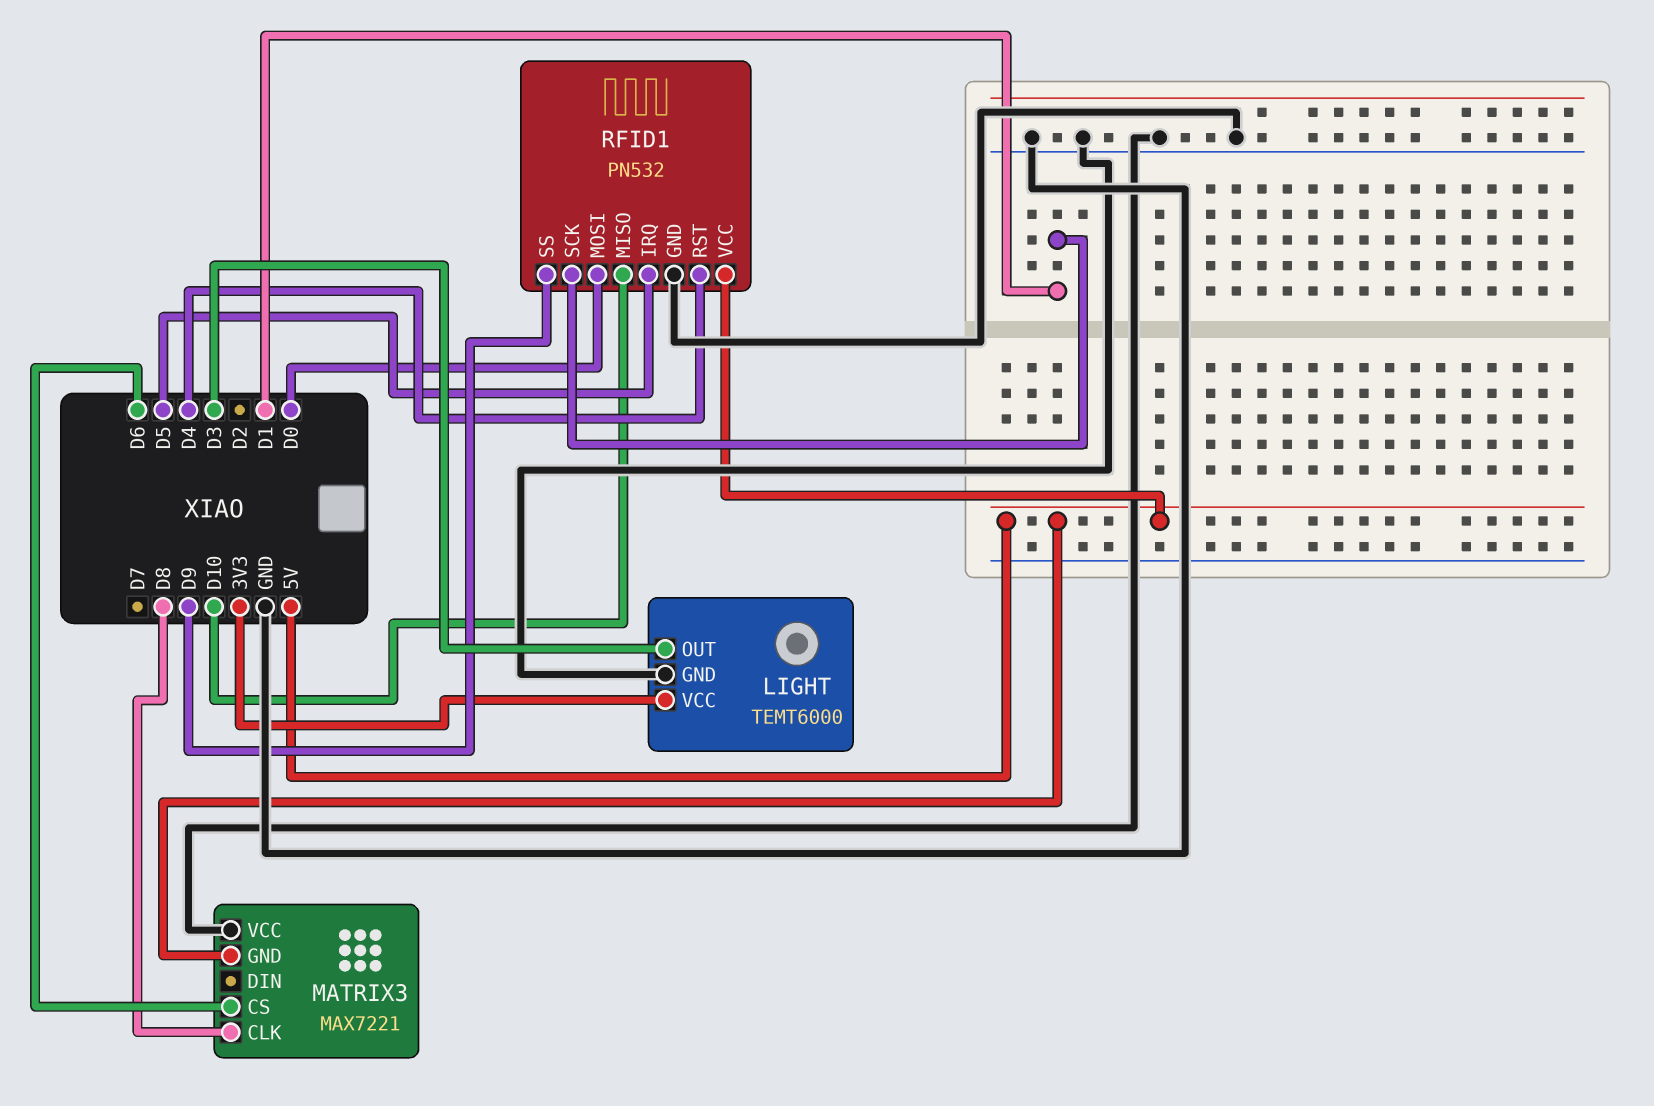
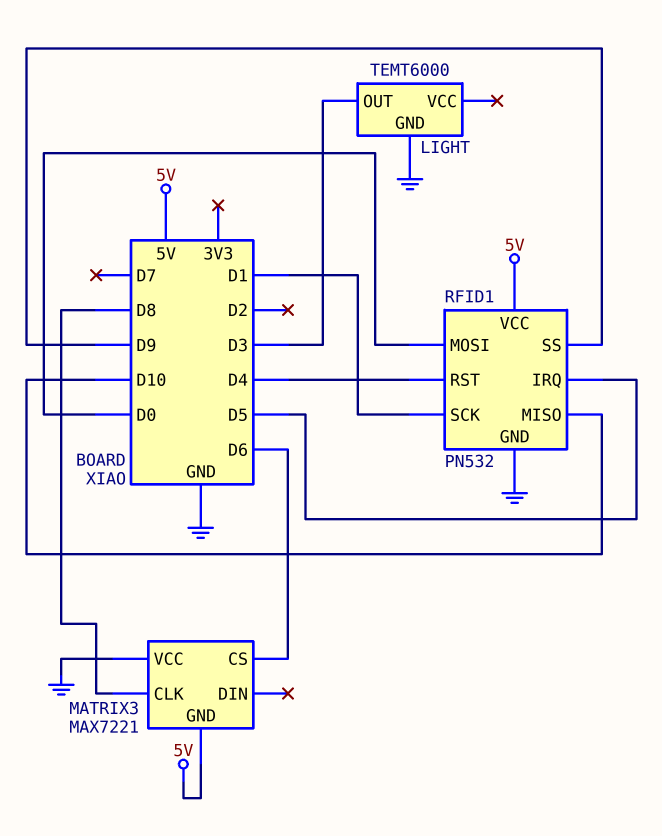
LIGHT pin VCC: 3V3 -> none

